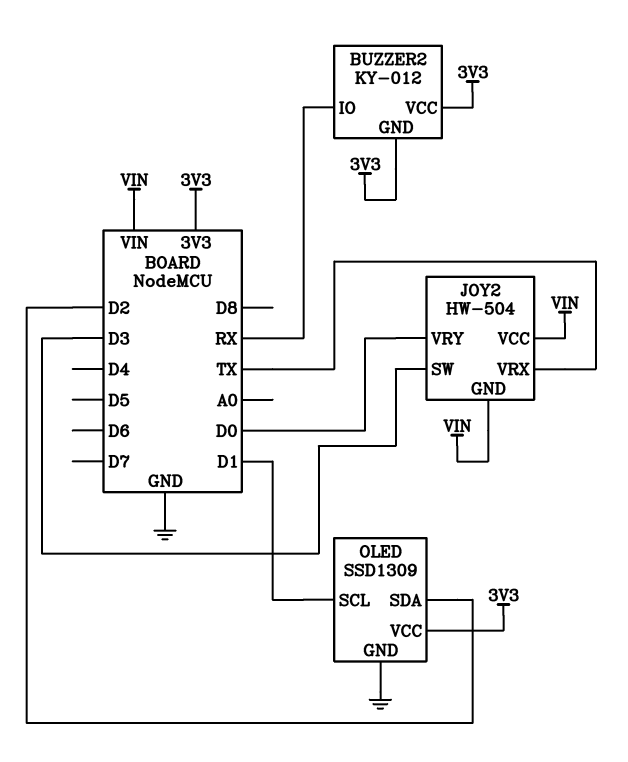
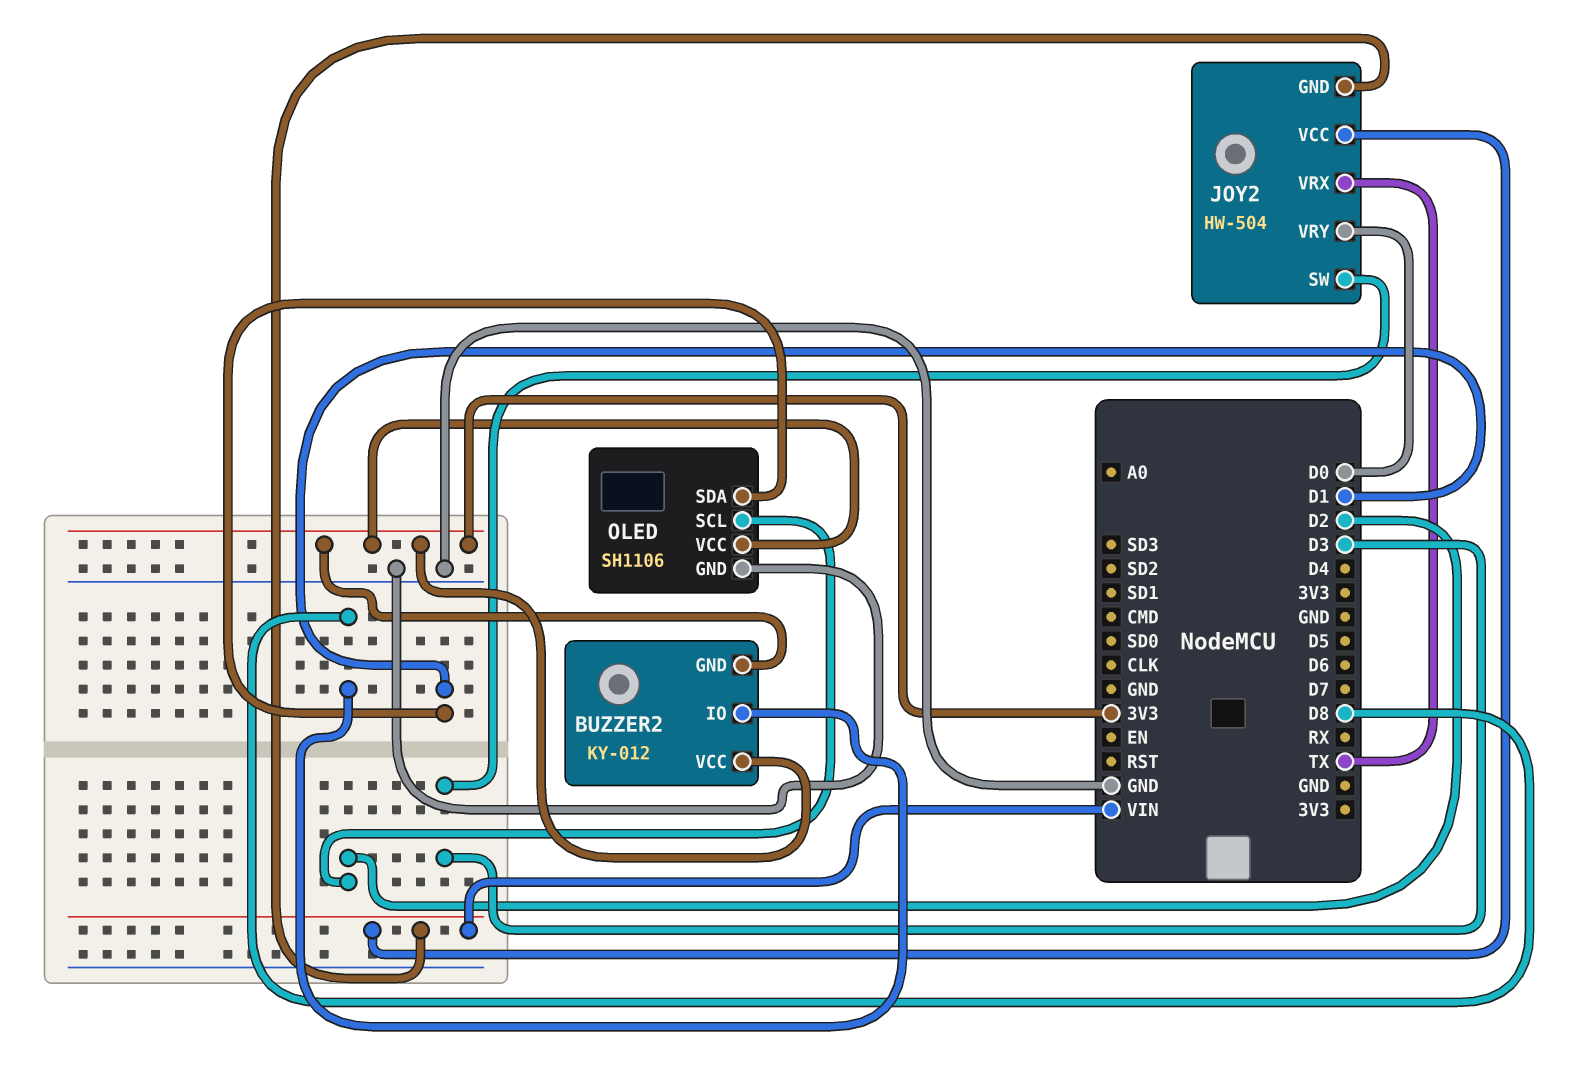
BUZZER2 pin IO: RX -> D8
OLED: SSD1309 -> SH1106
OLED pin SCL: D1 -> D2
OLED pin SDA: D2 -> D1

